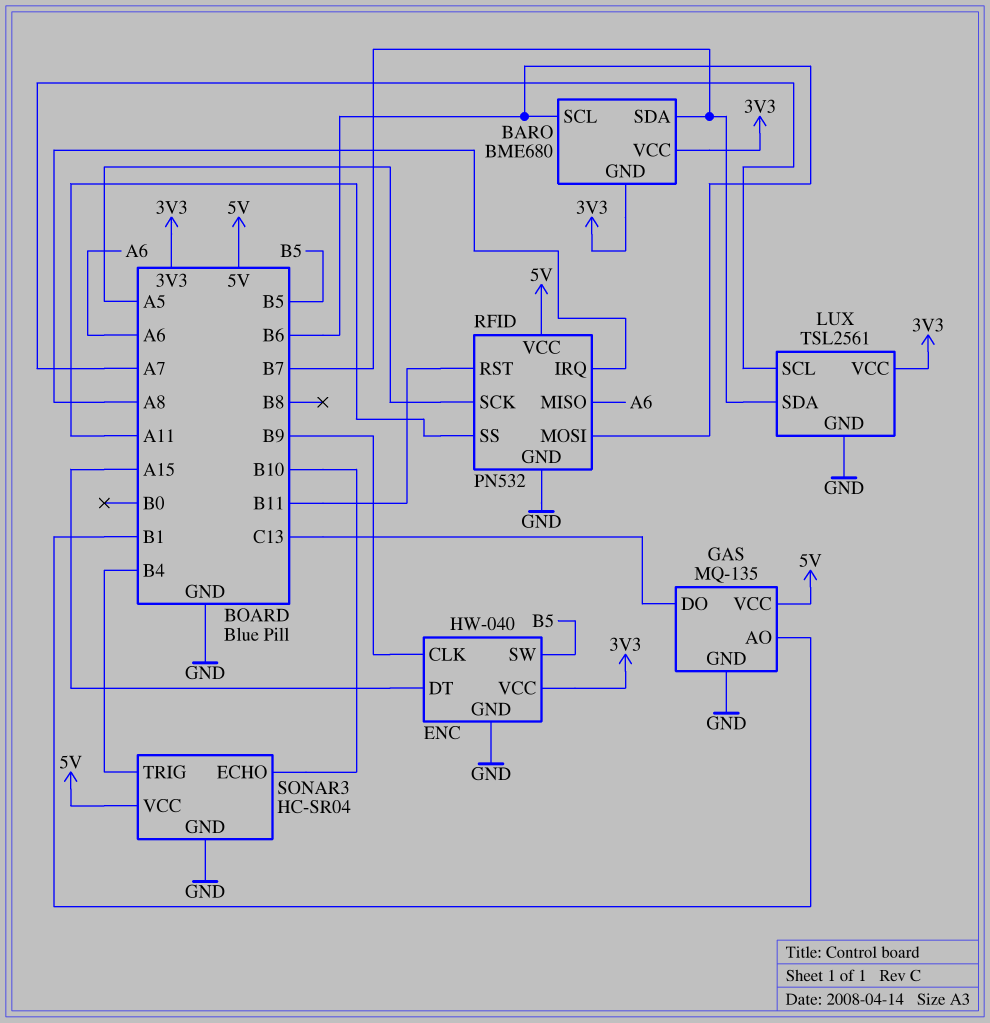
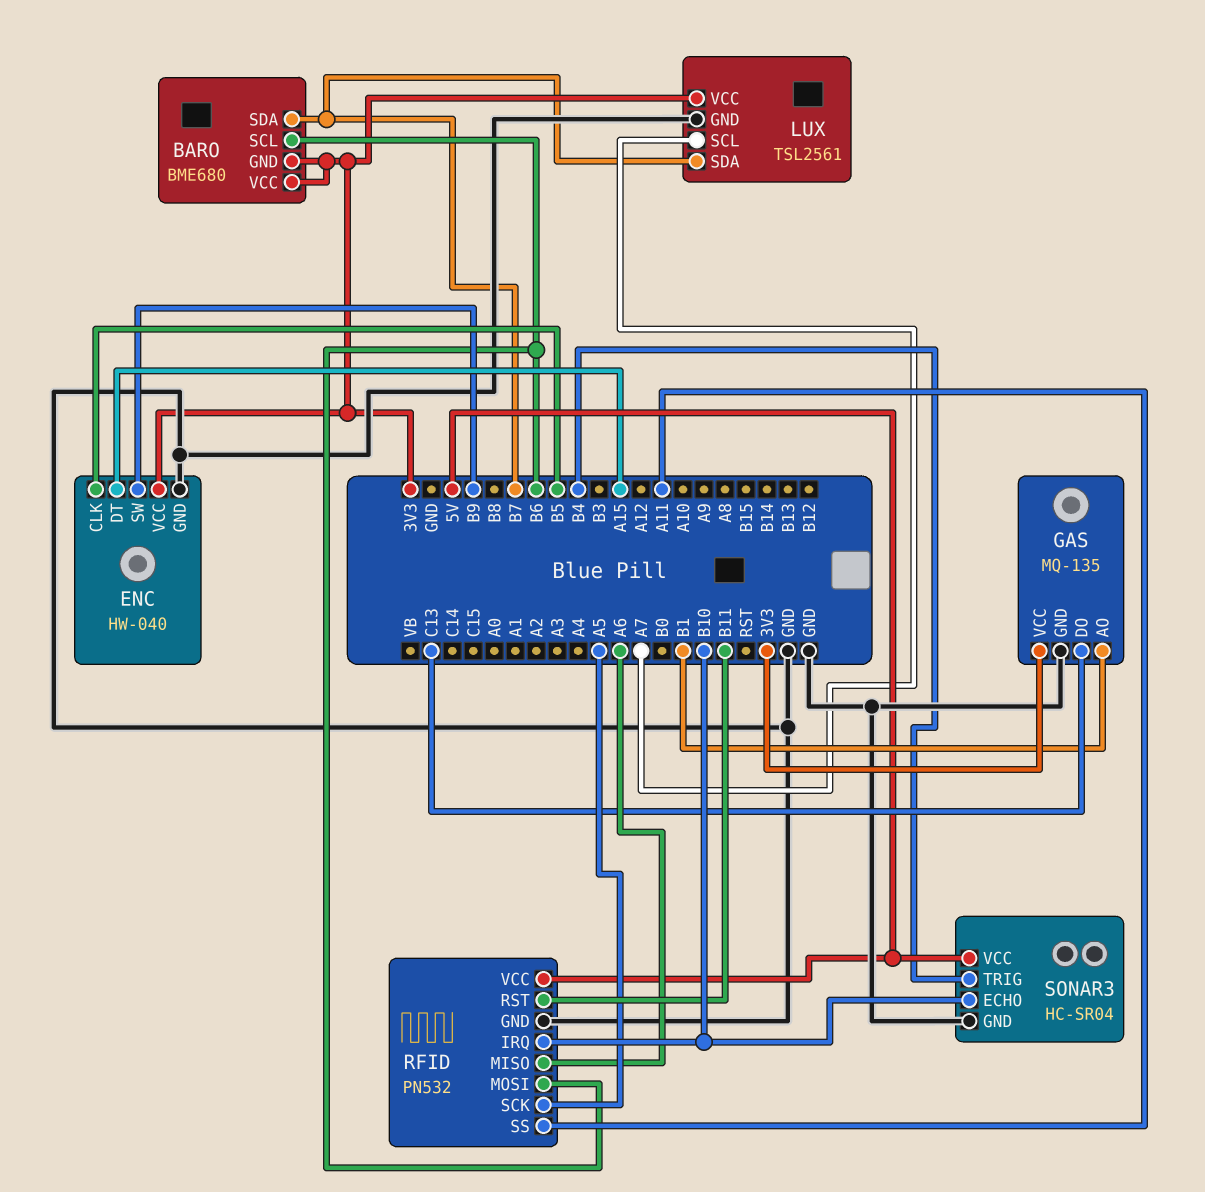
ENC pin CLK: B9 -> B5
ENC pin SW: B5 -> B9
GAS pin VCC: 5V -> 3V3
RFID pin IRQ: A8 -> B10

